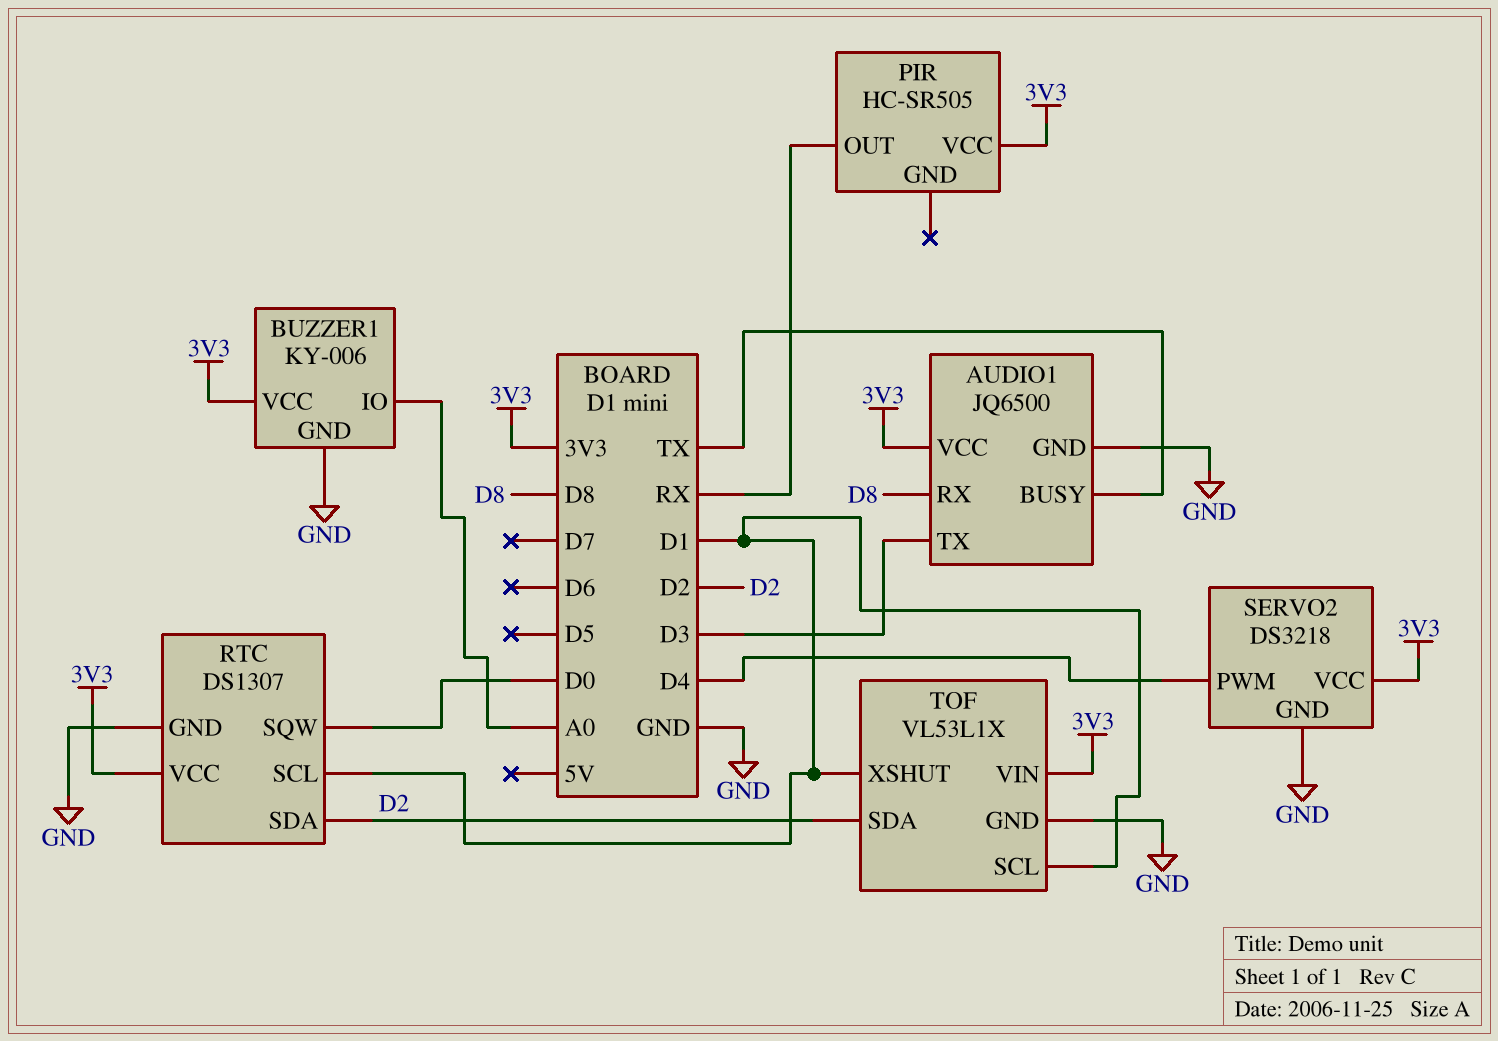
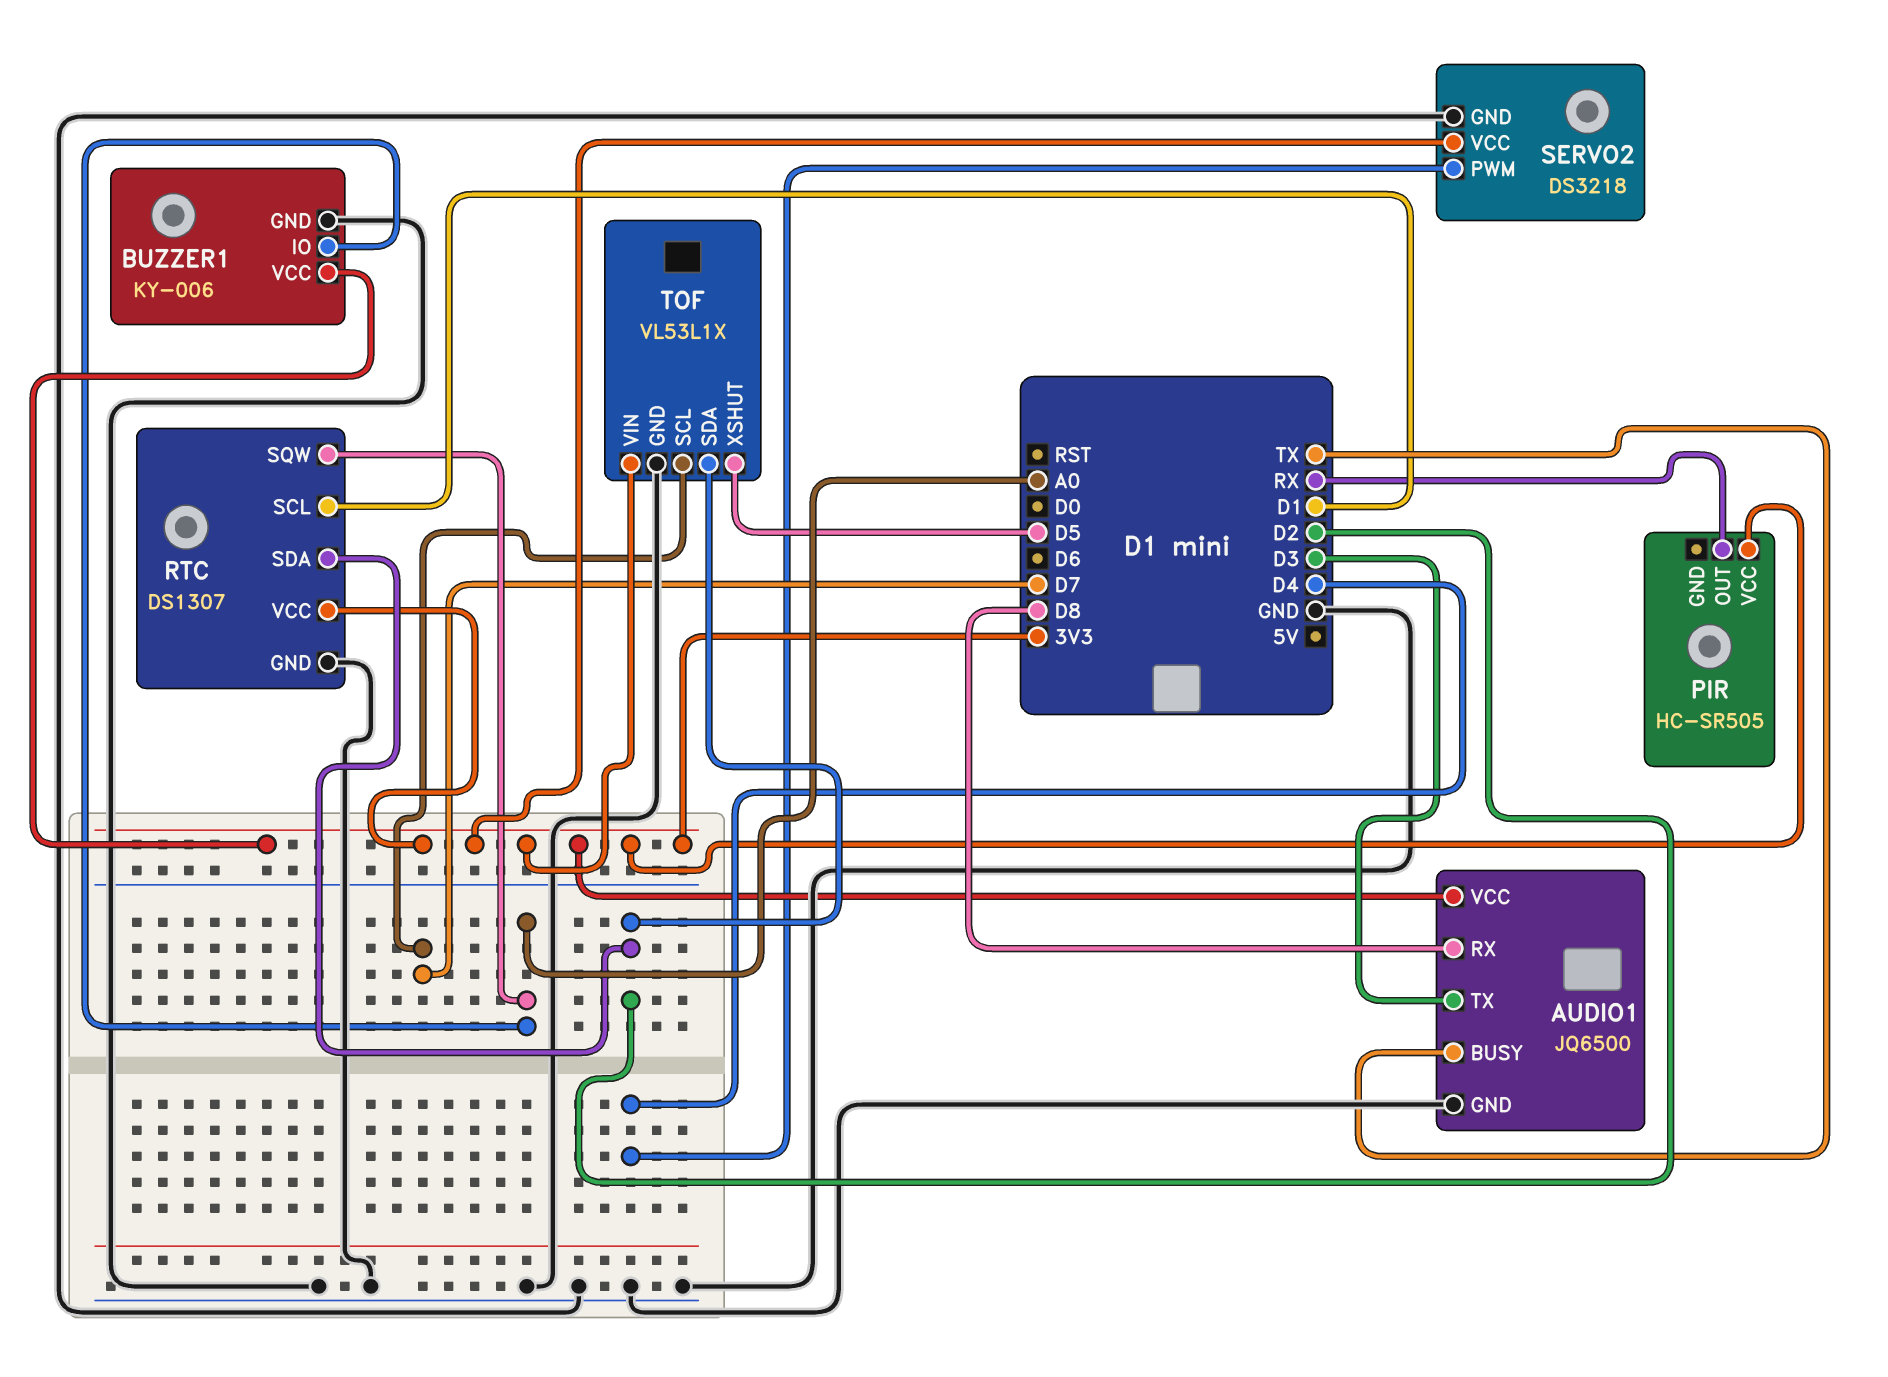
RTC pin SQW: D0 -> A0
TOF pin SCL: D1 -> D7
TOF pin XSHUT: D1 -> D5

